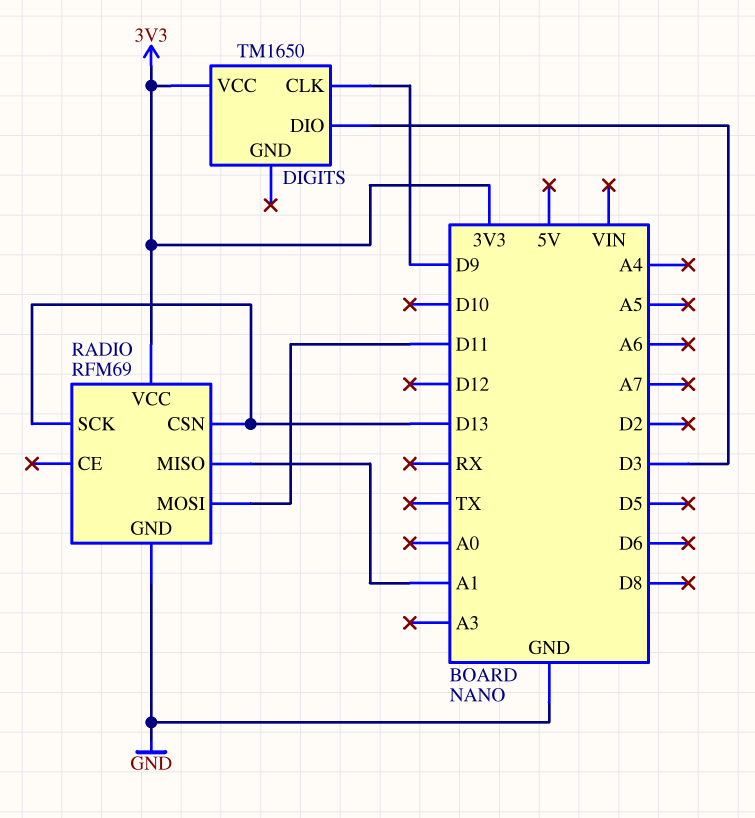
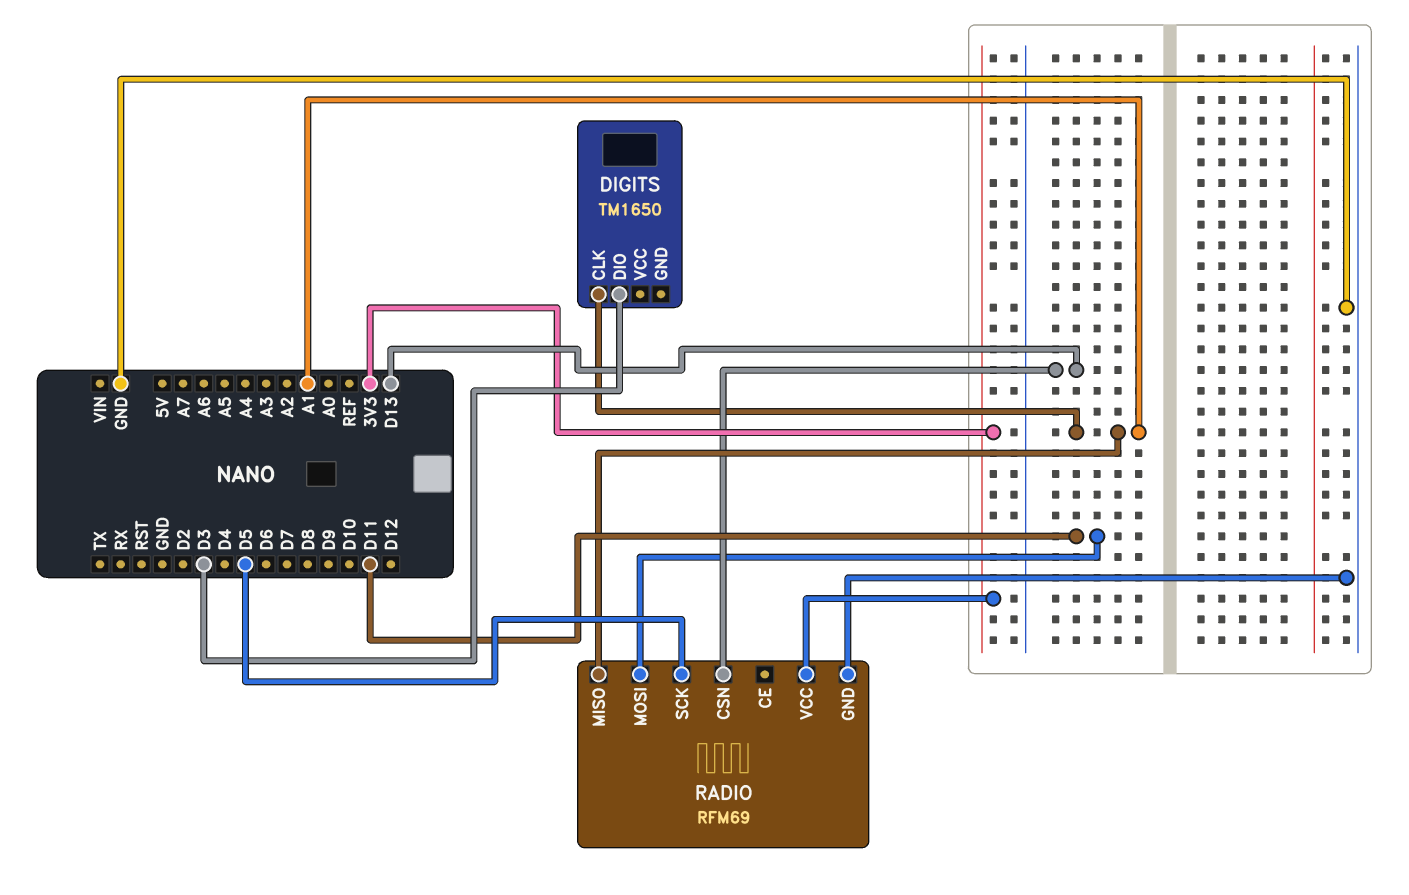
DIGITS pin CLK: D9 -> A1
DIGITS pin VCC: 3V3 -> none
RADIO pin SCK: D13 -> D5

